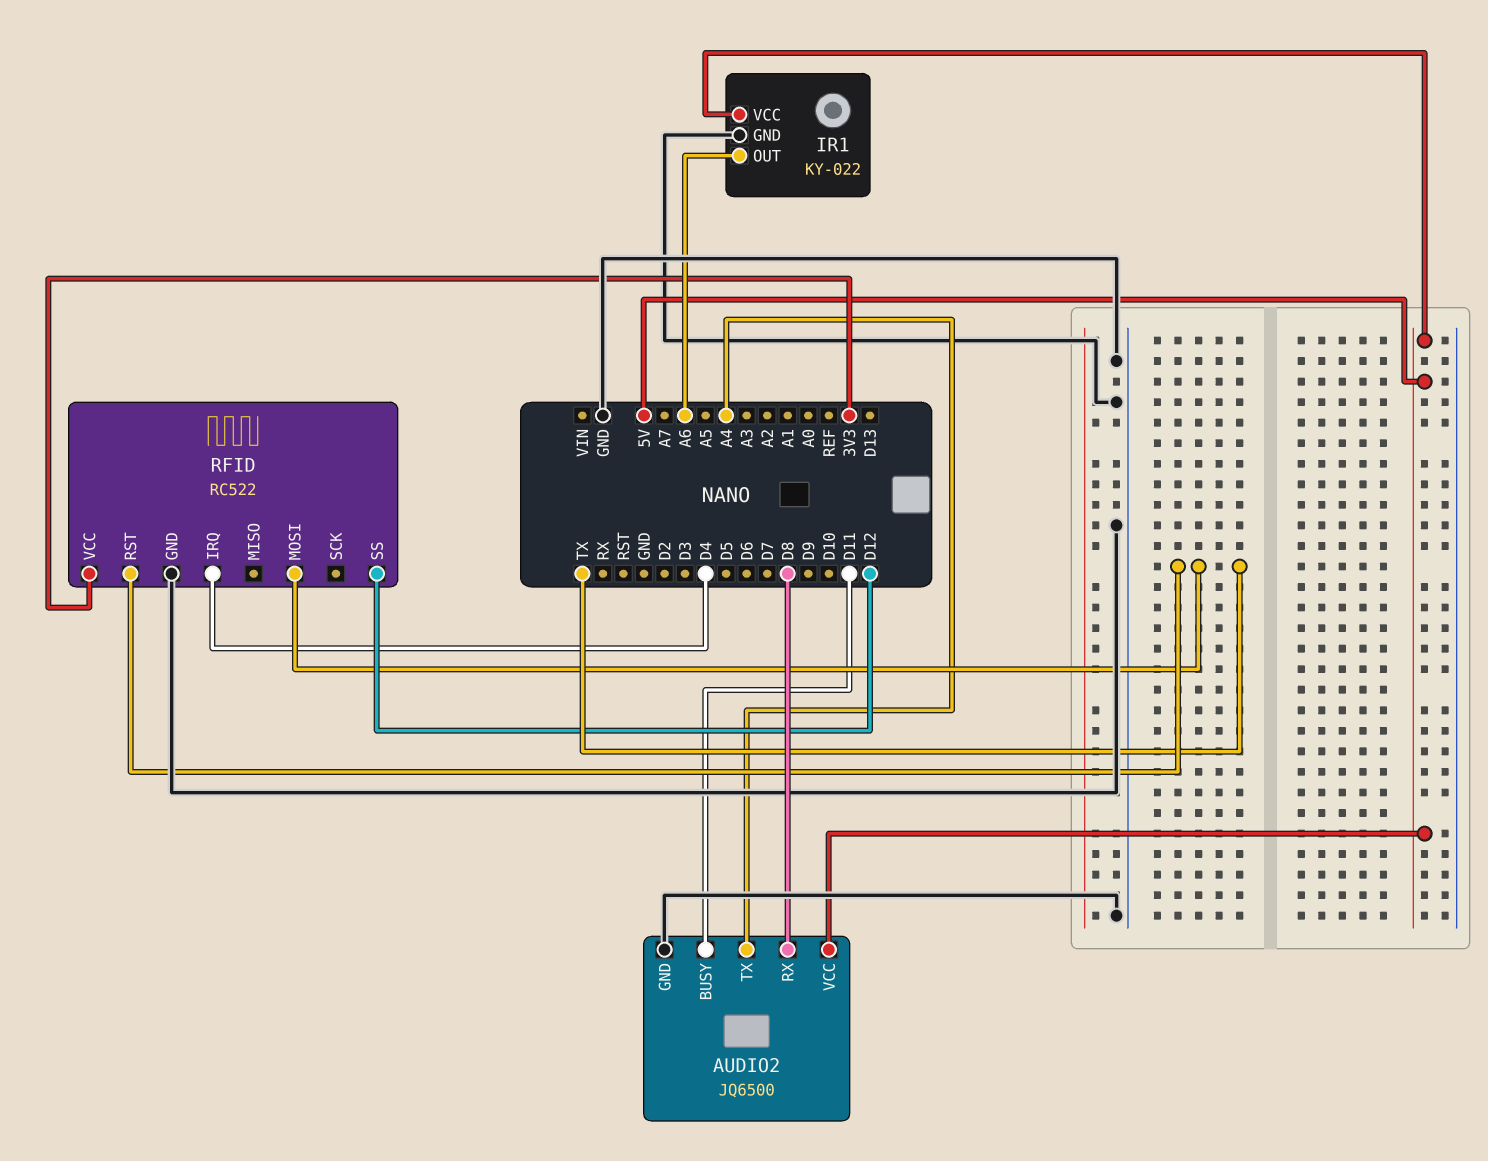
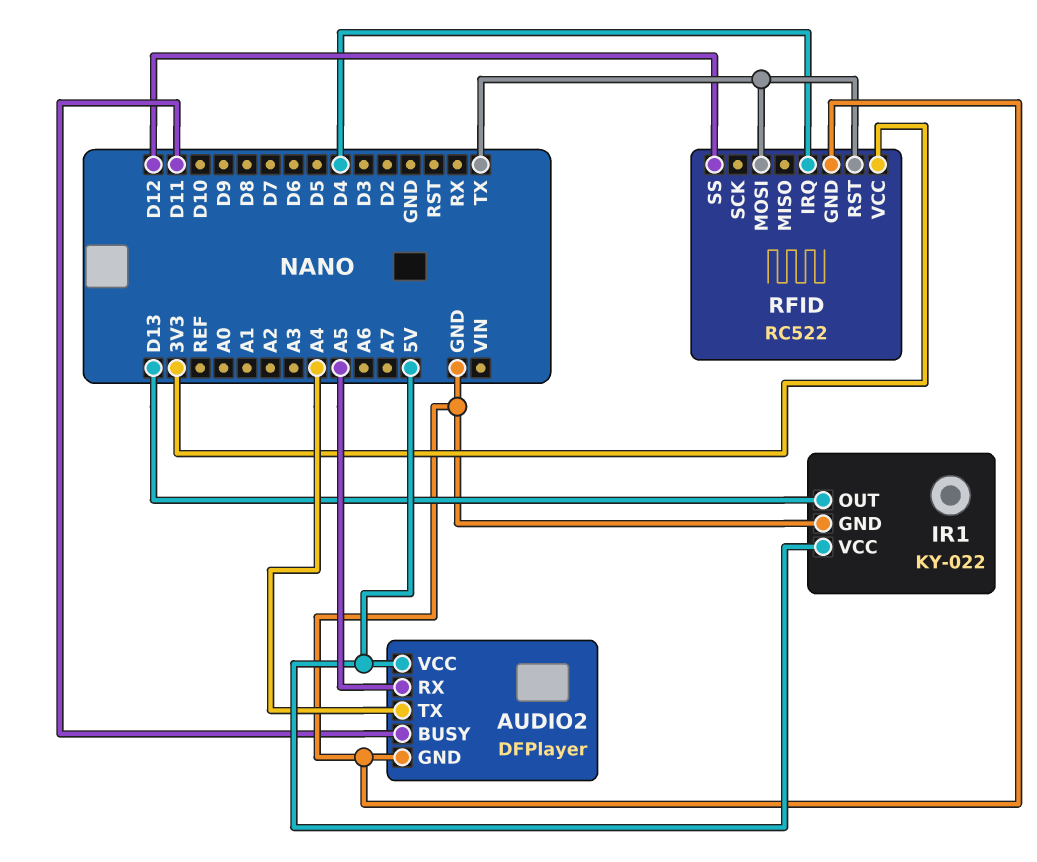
AUDIO2: JQ6500 -> DFPlayer
AUDIO2 pin RX: D8 -> A5
IR1 pin OUT: A6 -> D13

